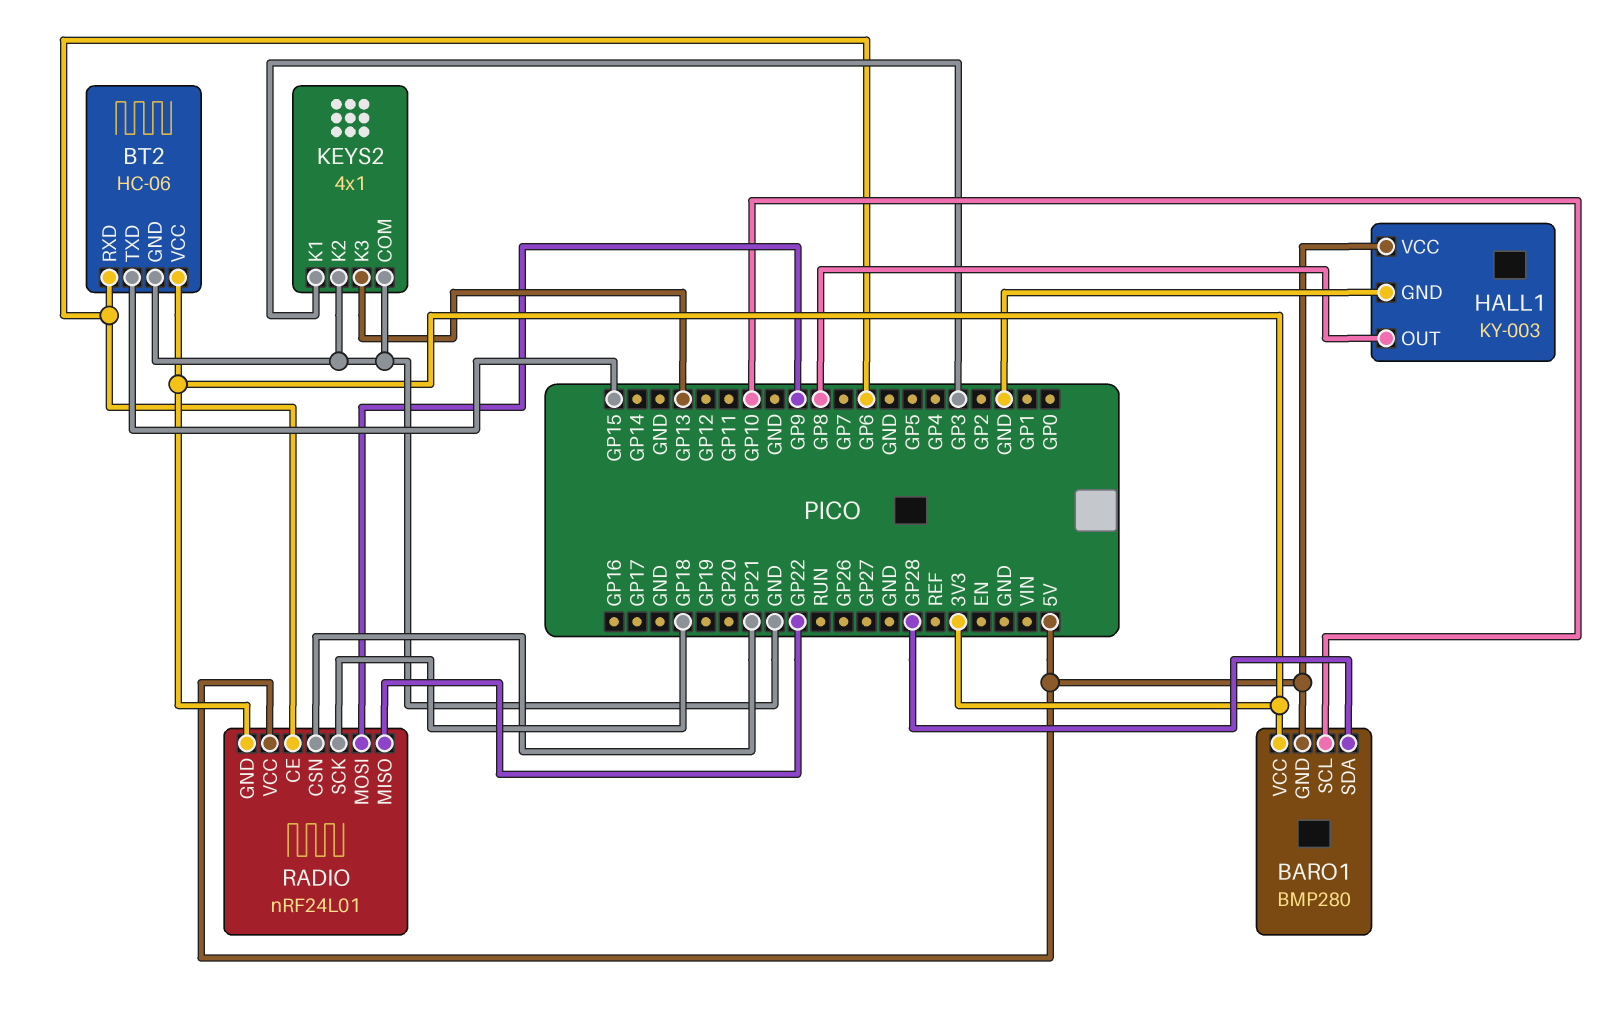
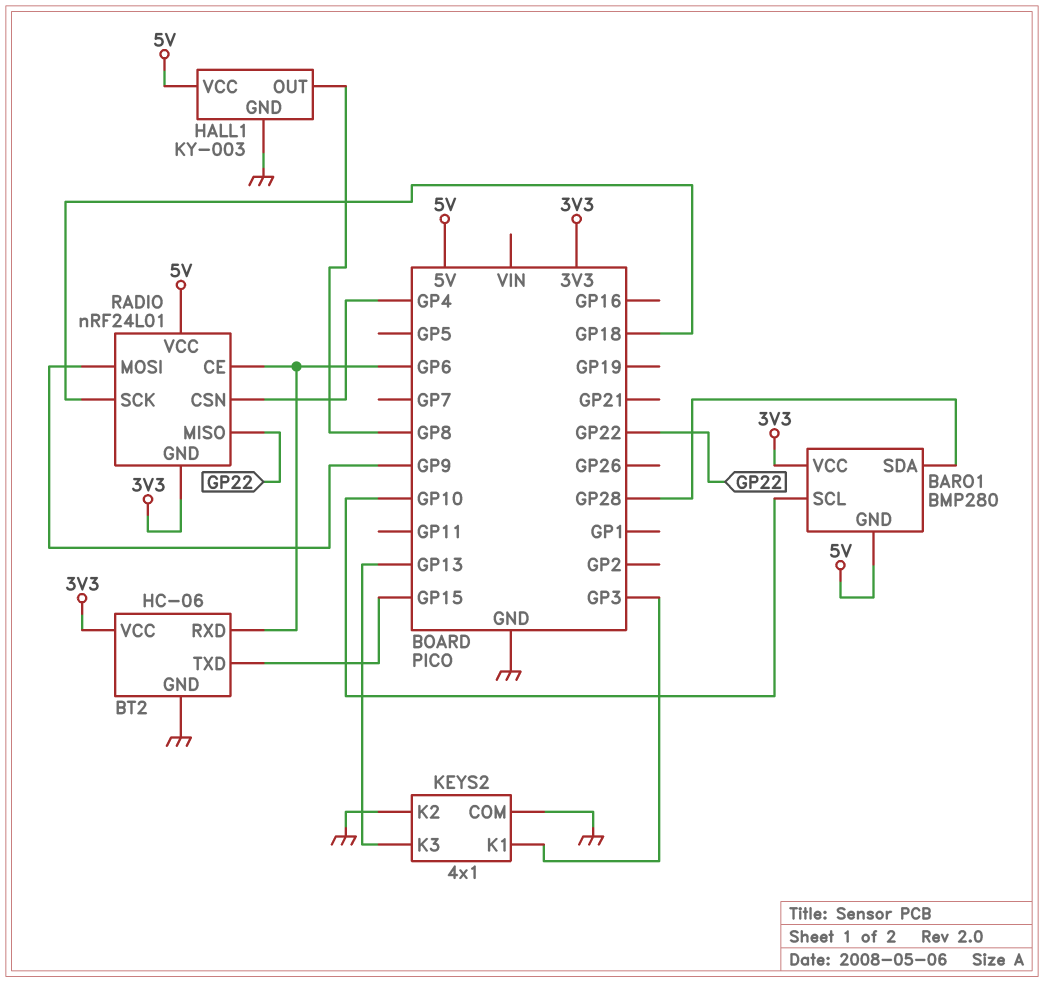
RADIO pin CSN: GP21 -> GP4

